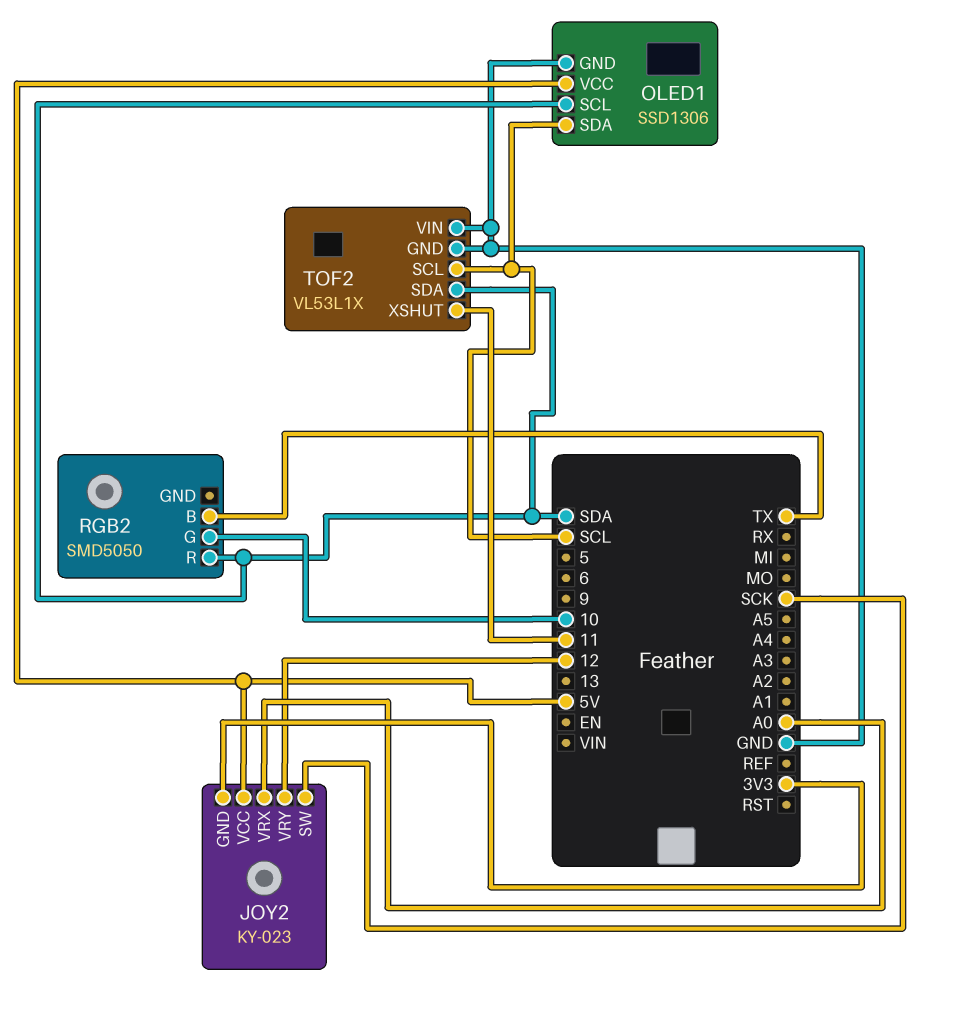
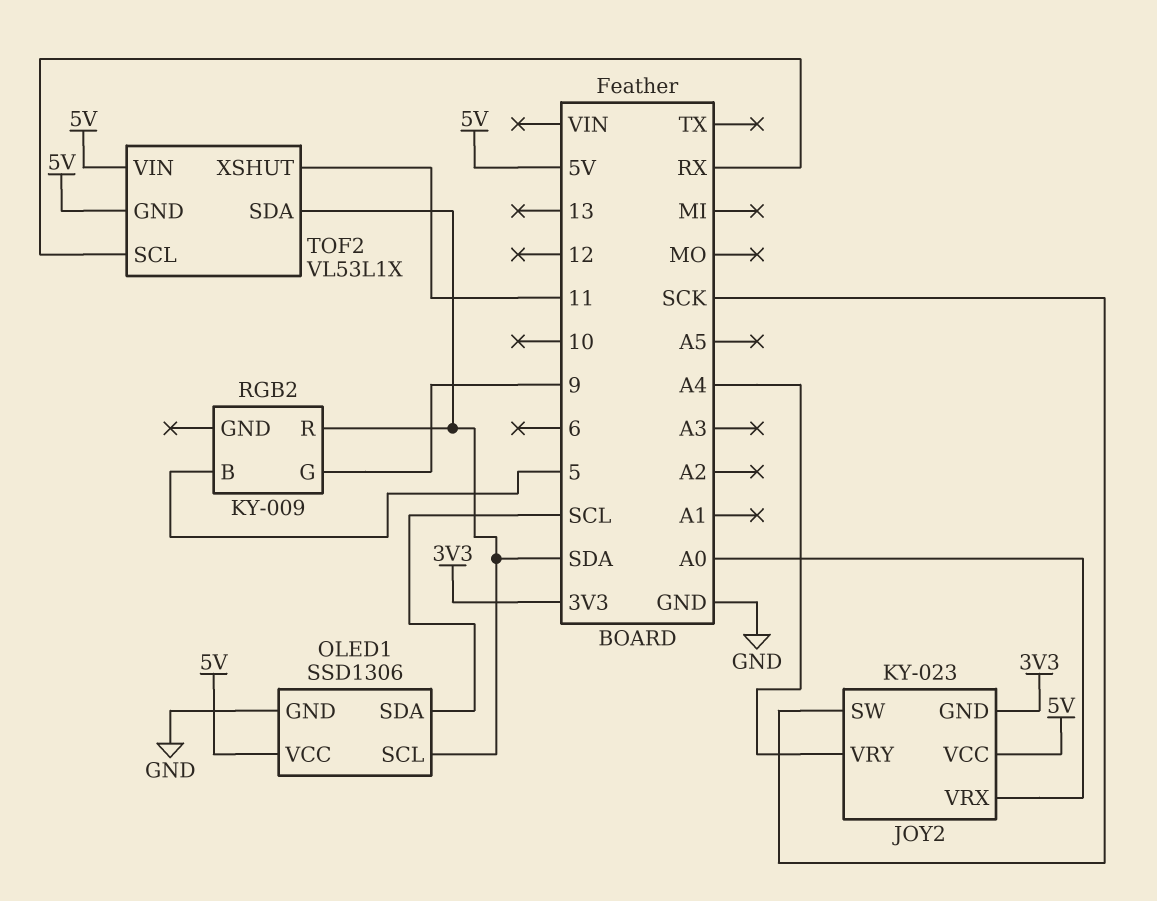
JOY2 pin VRY: 12 -> A4
RGB2: SMD5050 -> KY-009
RGB2 pin B: TX -> 5
RGB2 pin G: 10 -> 9
TOF2 pin GND: GND -> 5V
TOF2 pin SCL: SCL -> RX
TOF2 pin VIN: GND -> 5V

